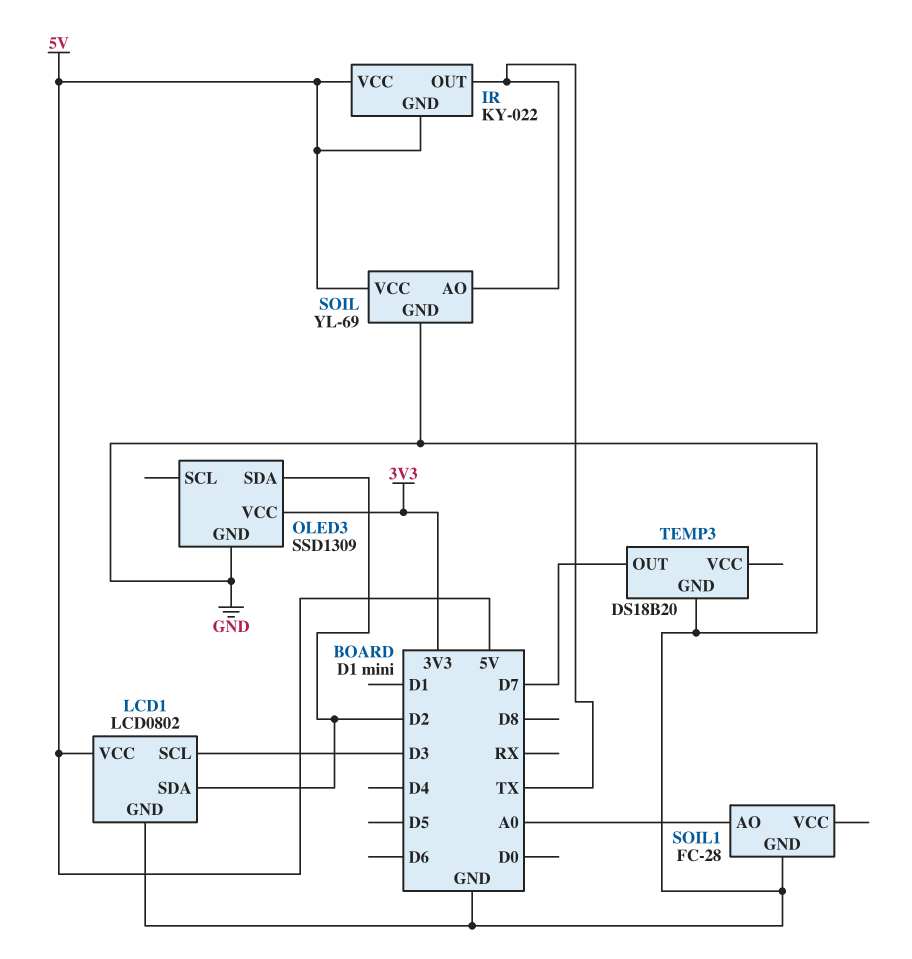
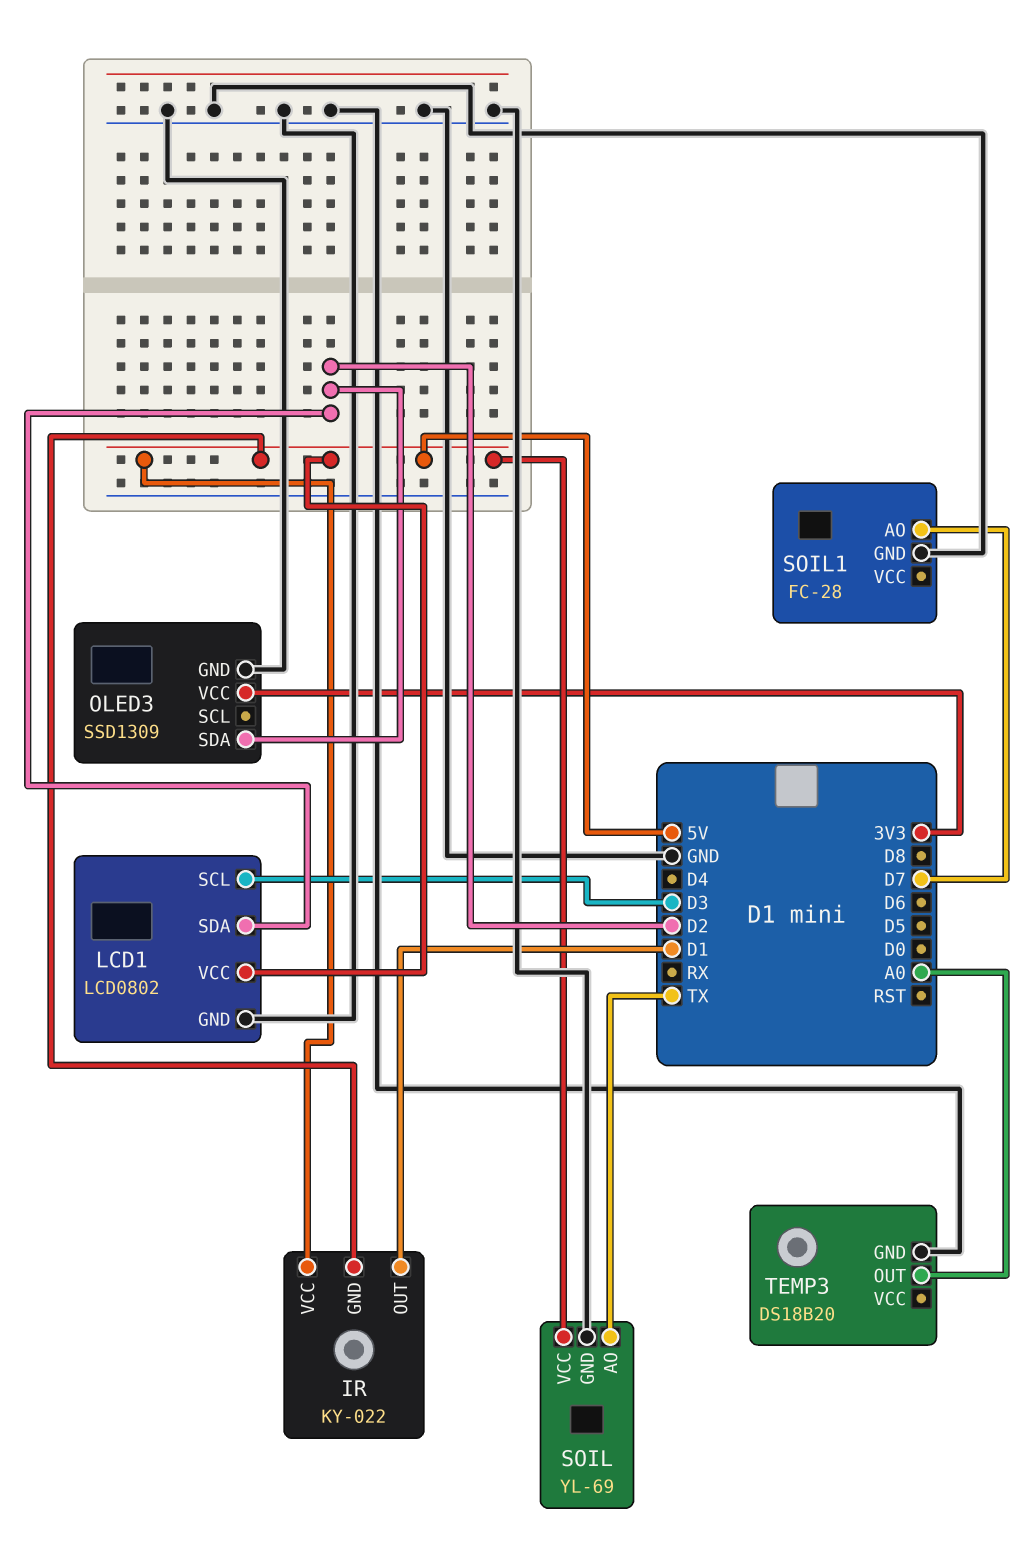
IR pin OUT: TX -> D1
SOIL1 pin AO: A0 -> D7
TEMP3 pin OUT: D7 -> A0

